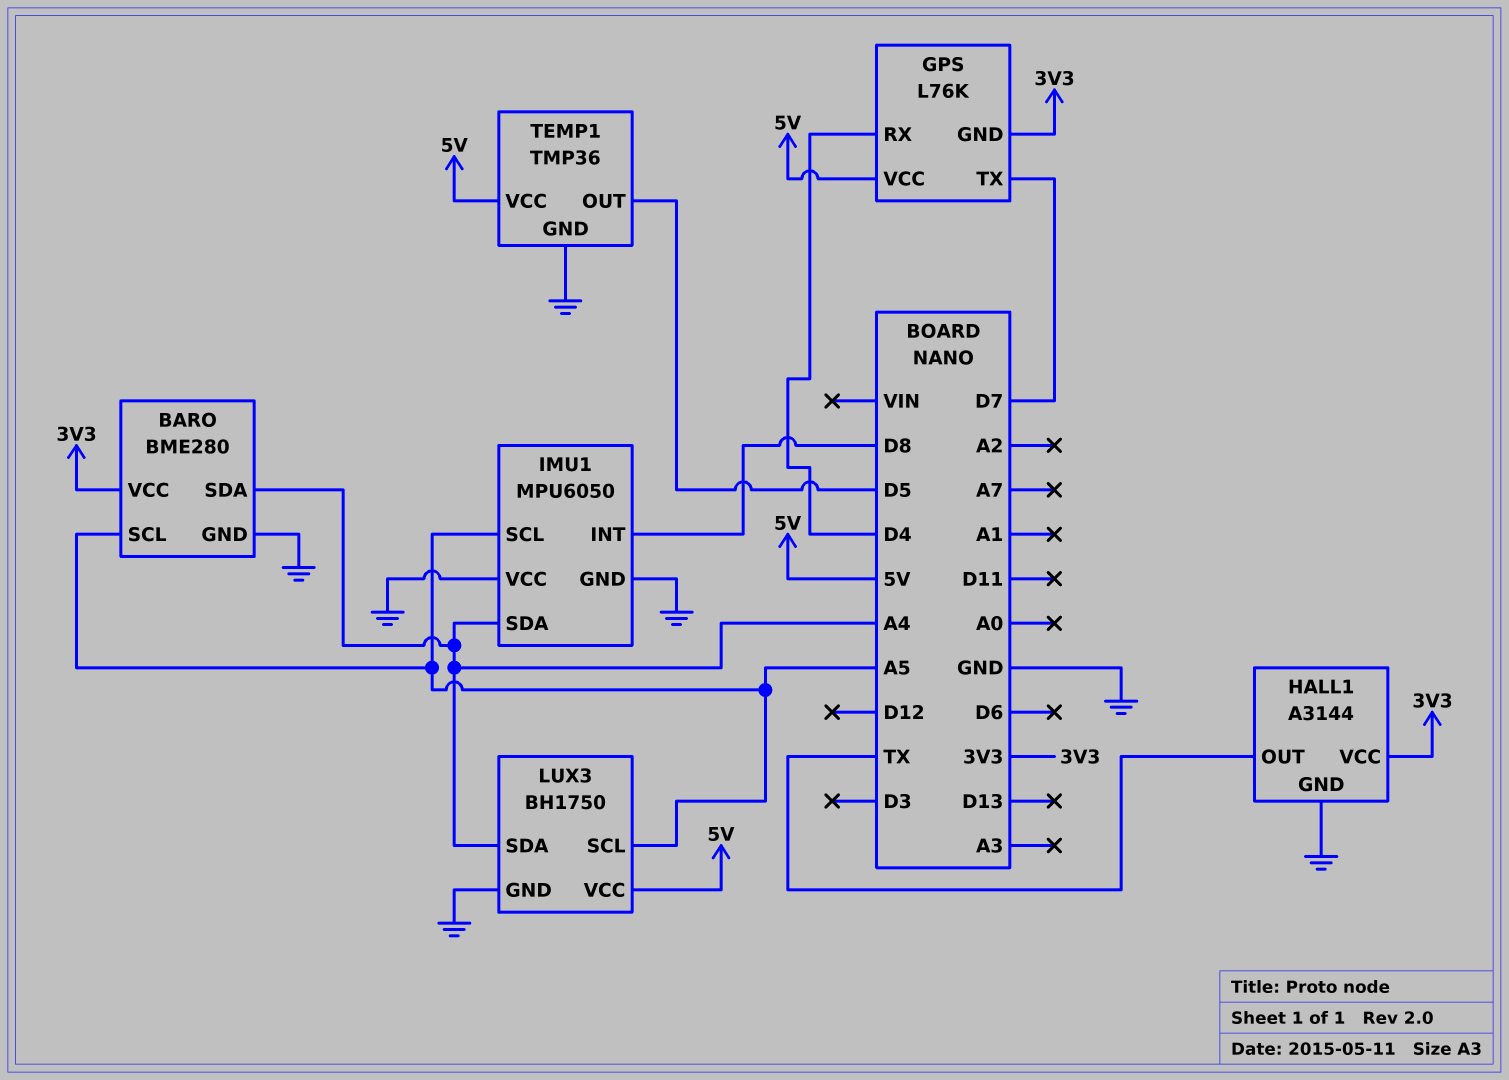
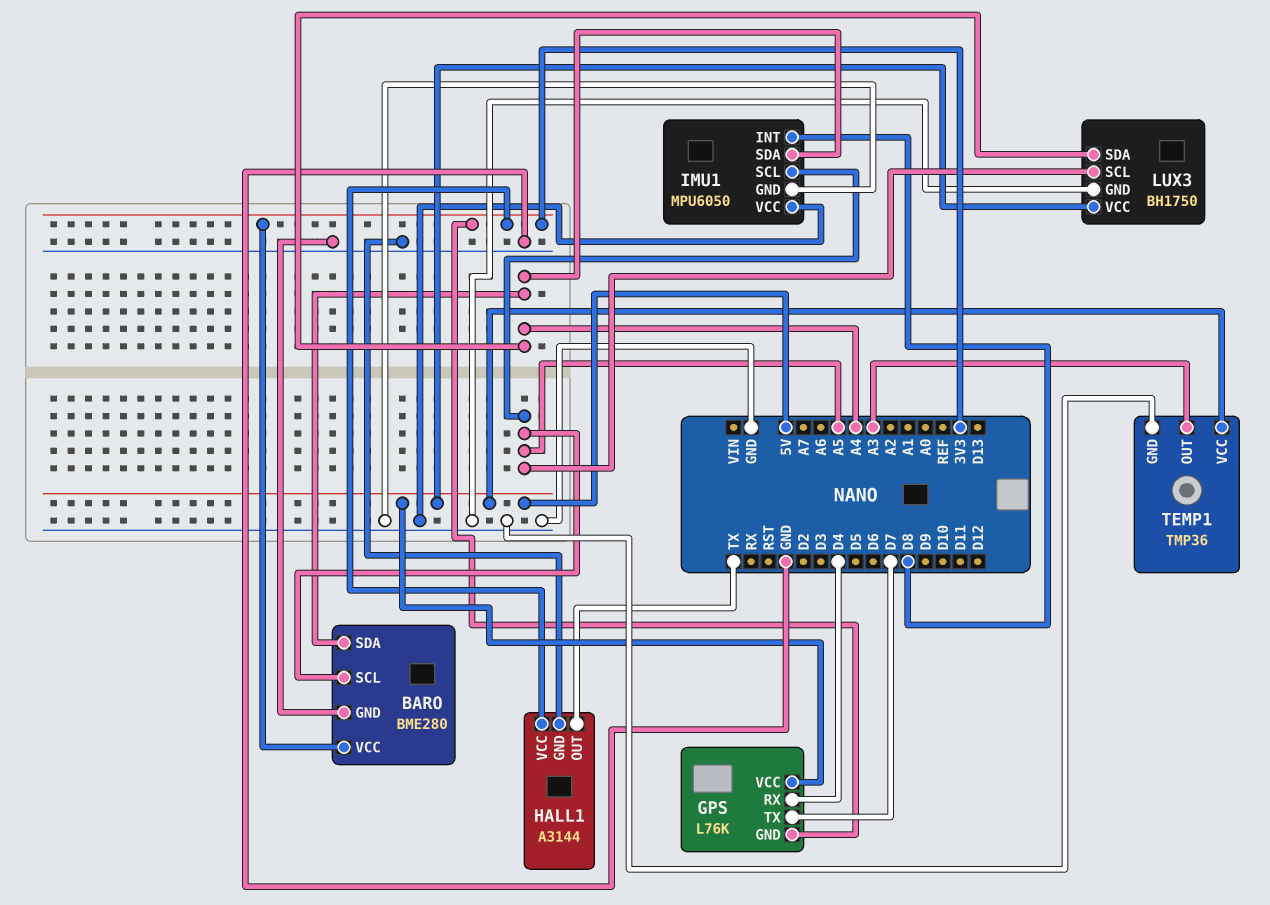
TEMP1 pin OUT: D5 -> A3

